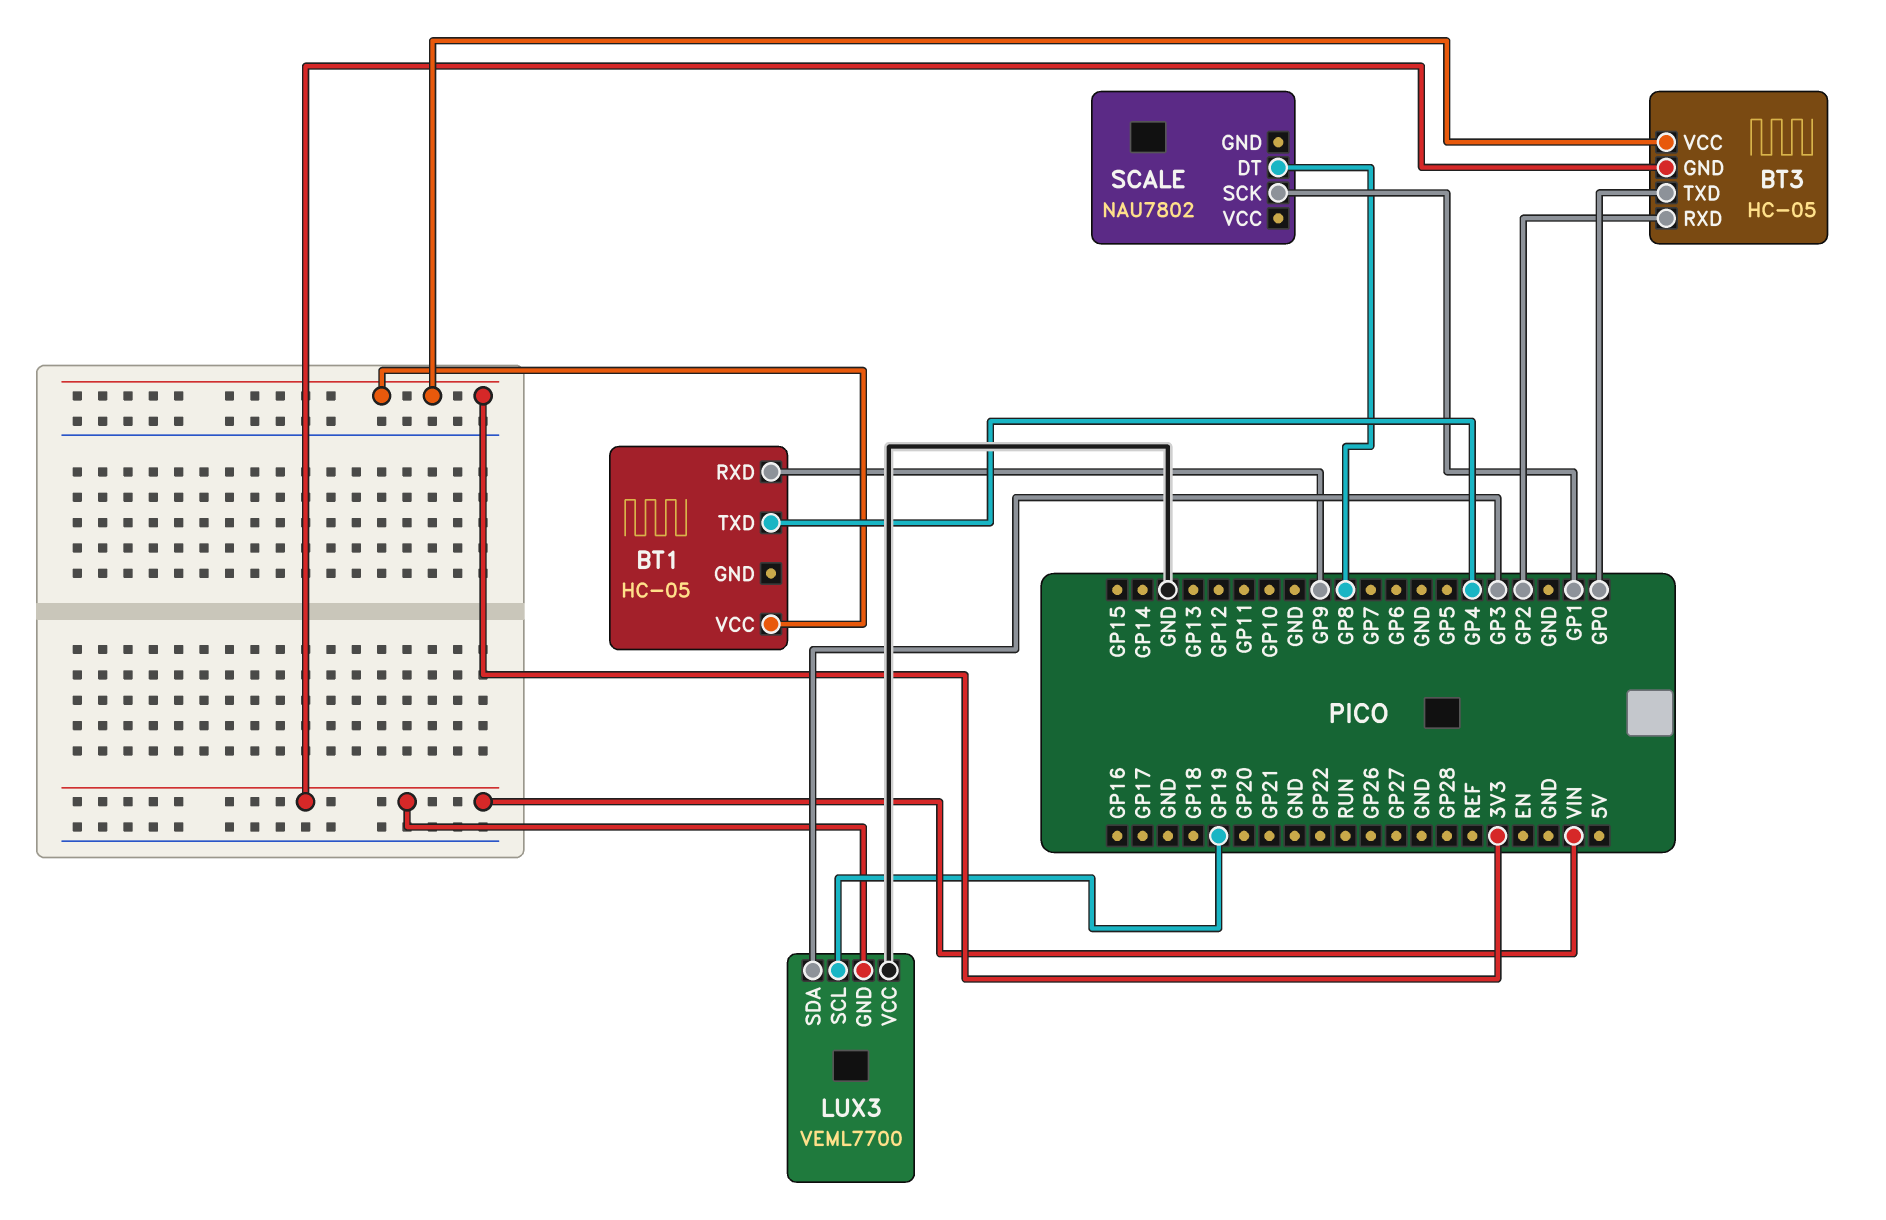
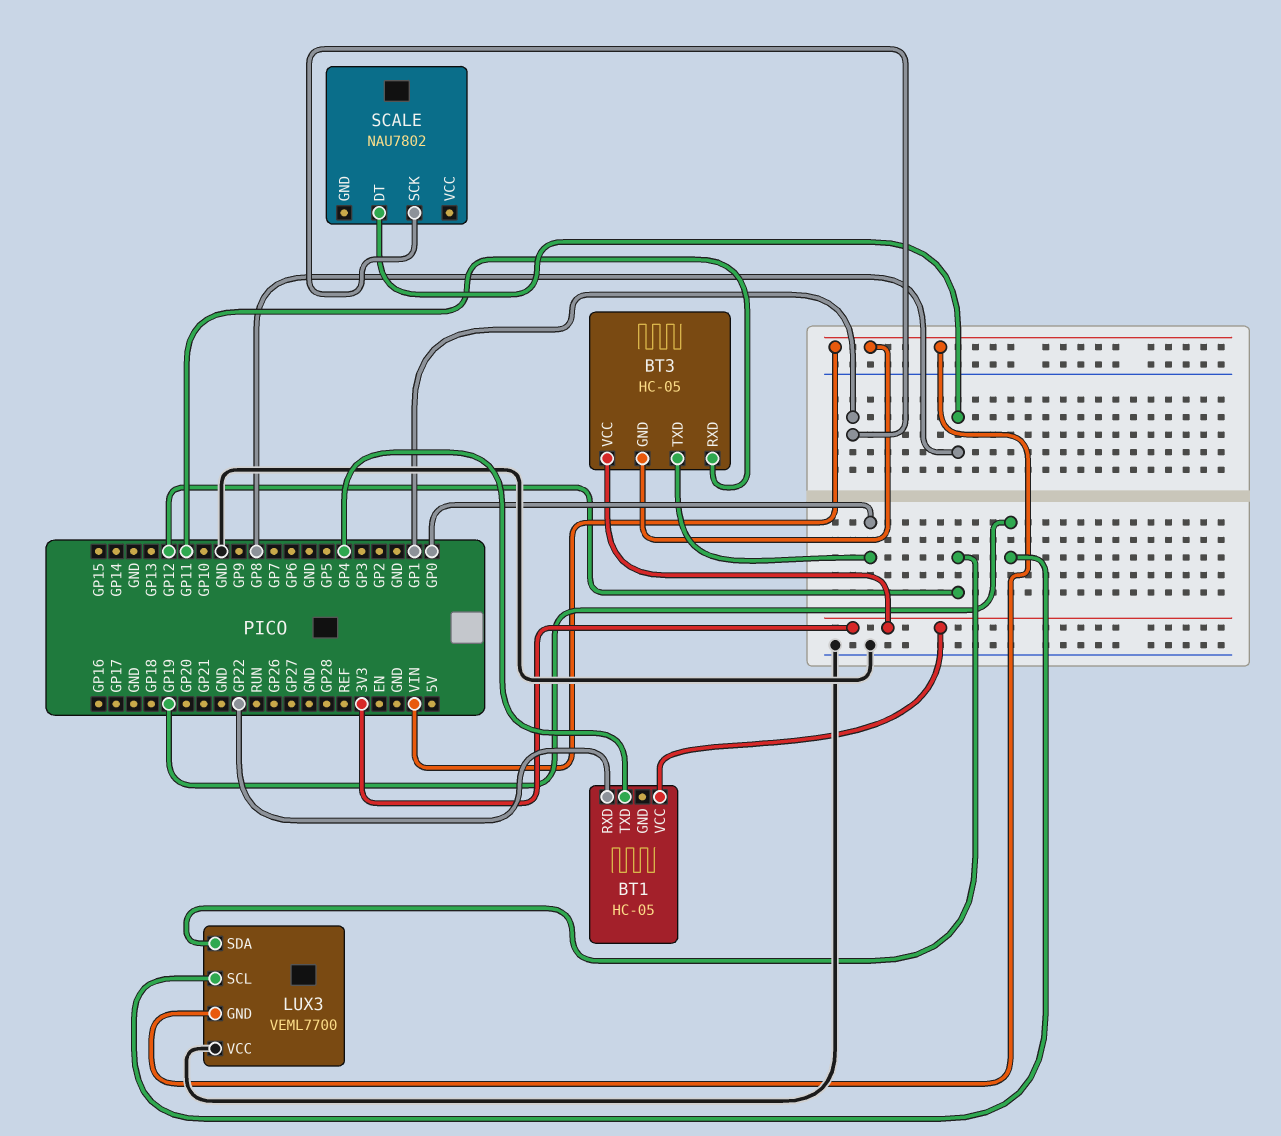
BT1 pin RXD: GP9 -> GP22
BT3 pin RXD: GP2 -> GP11
LUX3 pin SDA: GP3 -> GP12

